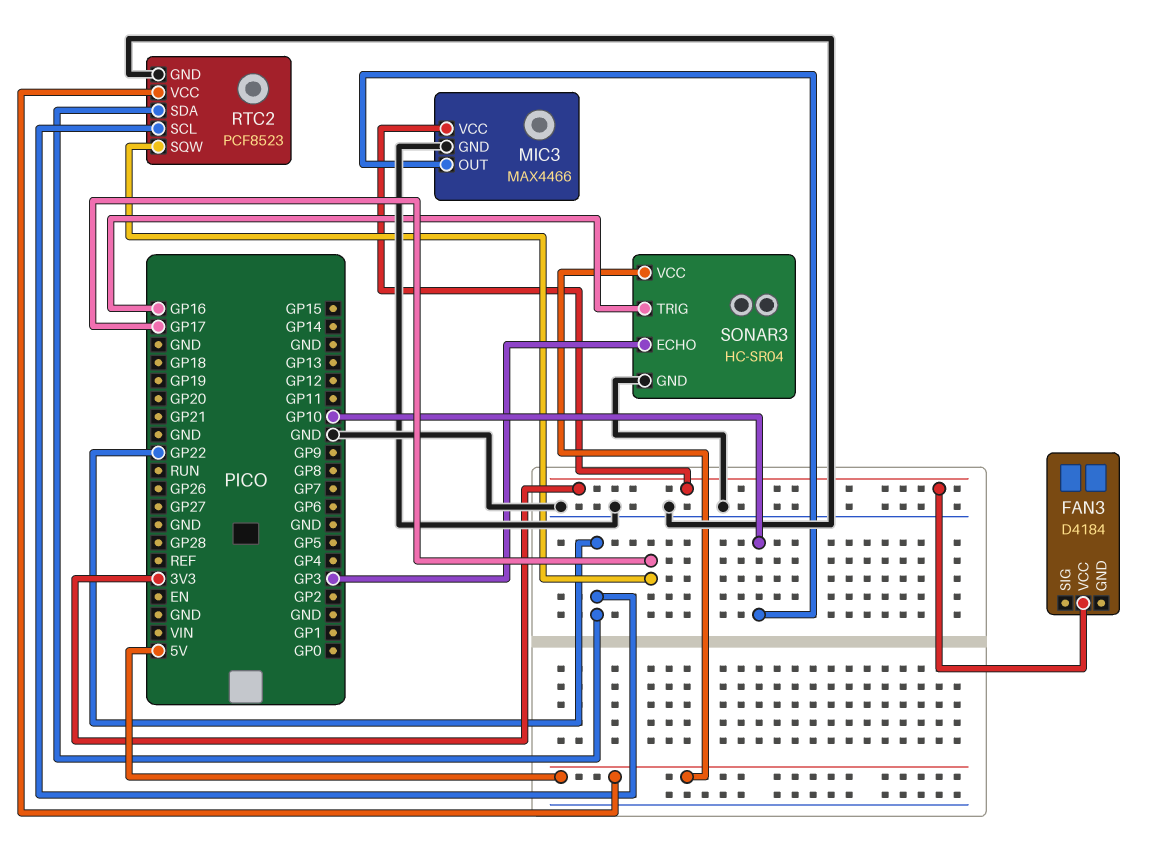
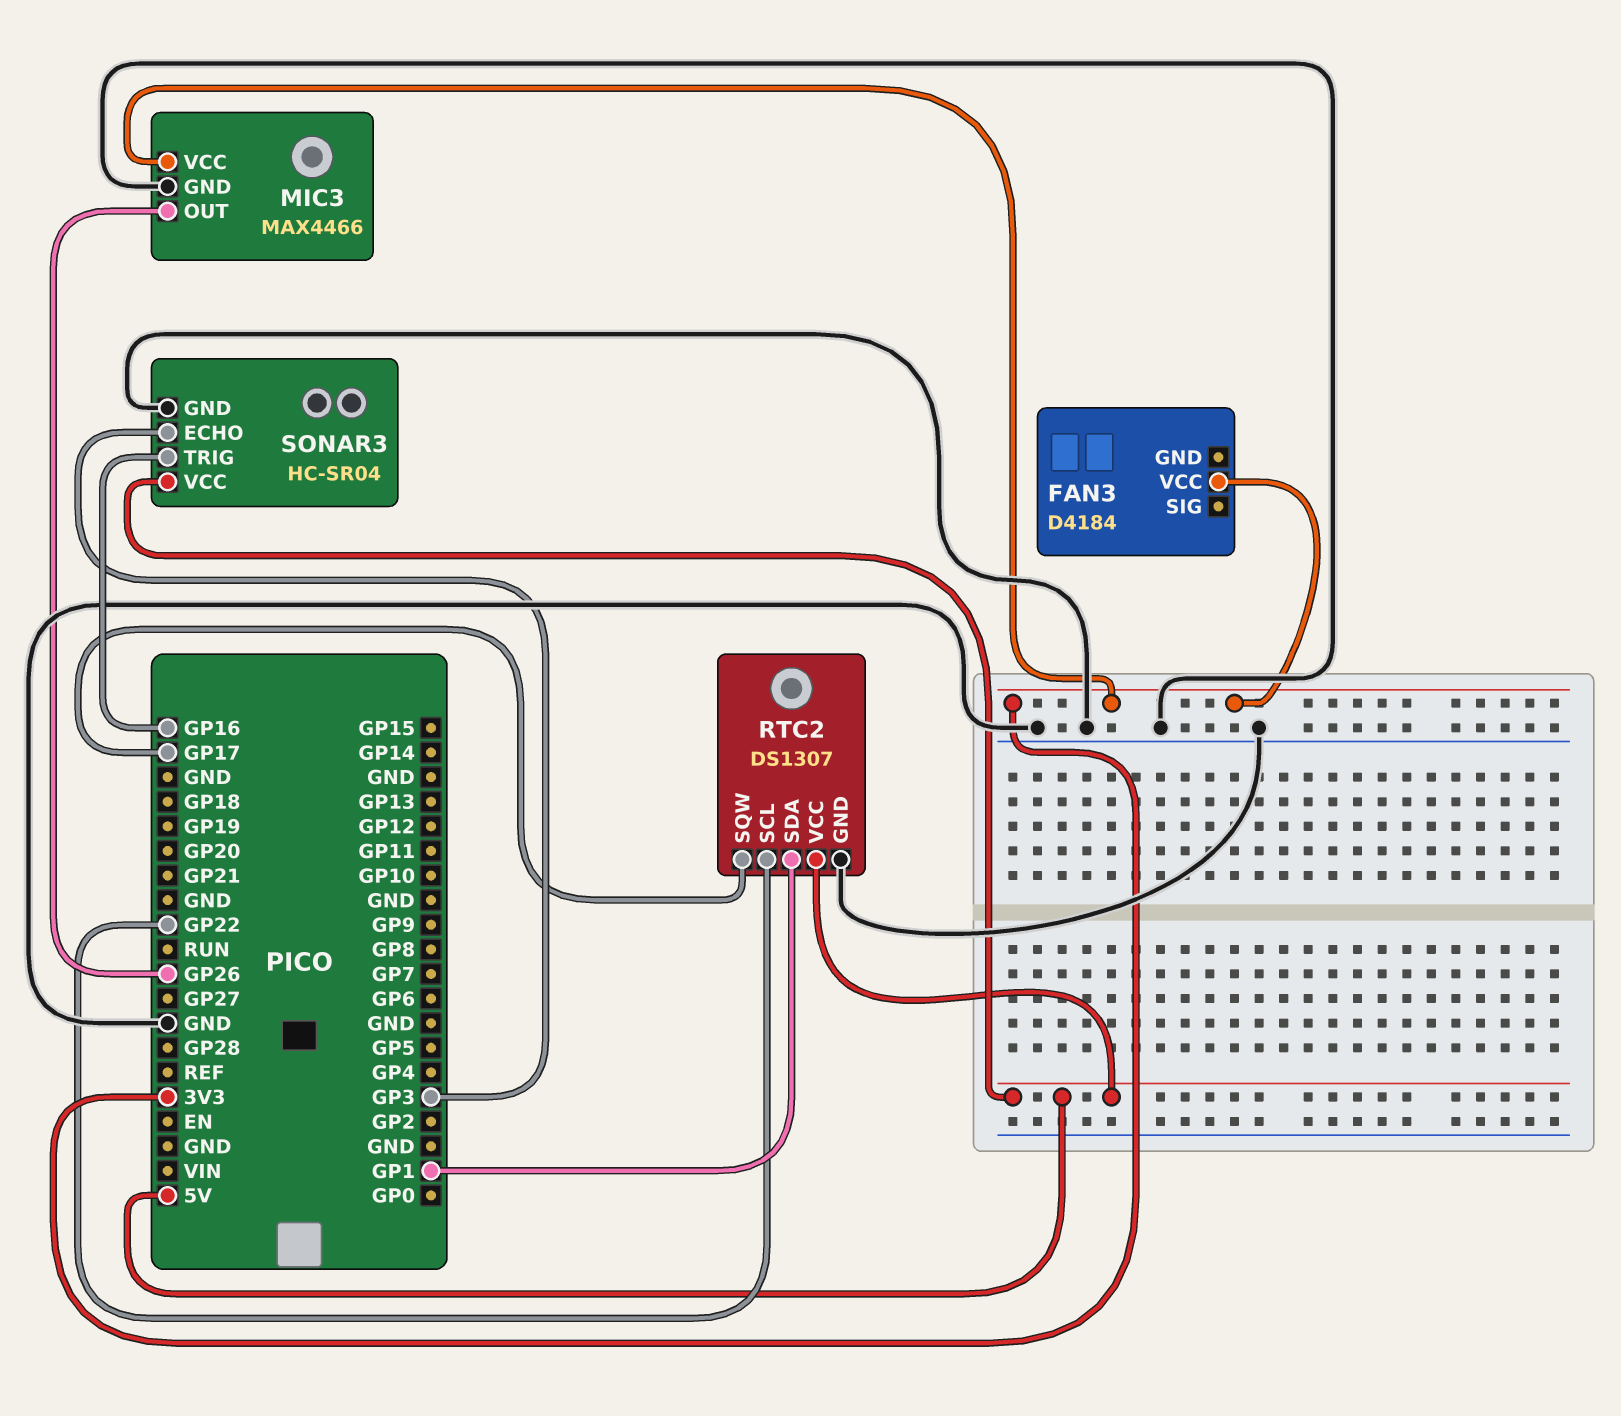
MIC3 pin OUT: GP10 -> GP26
RTC2: PCF8523 -> DS1307
RTC2 pin SDA: GP22 -> GP1

